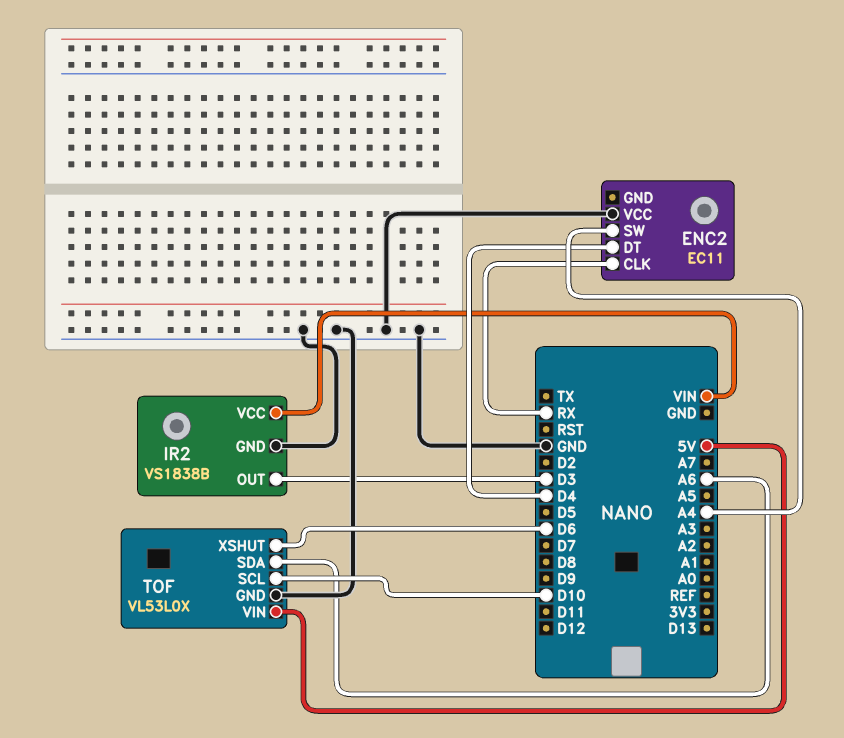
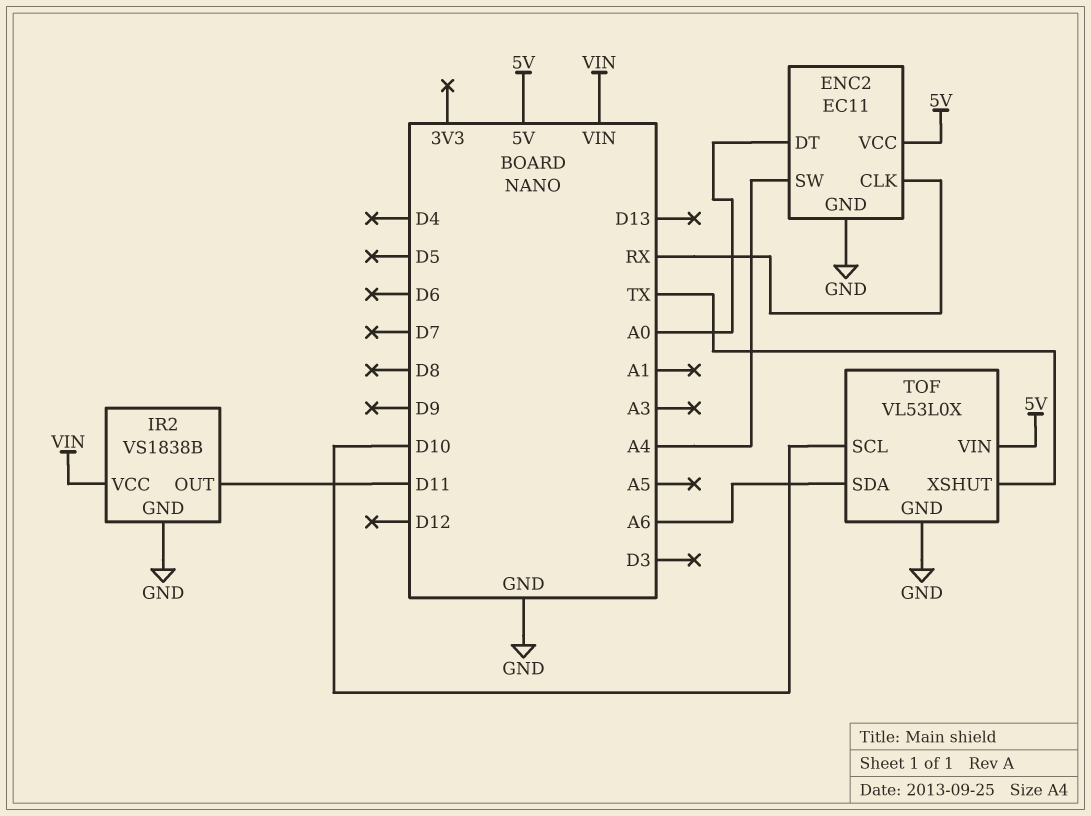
ENC2 pin DT: D4 -> A0
ENC2 pin GND: none -> GND
ENC2 pin VCC: GND -> 5V
IR2 pin OUT: D3 -> D11
TOF pin XSHUT: D6 -> TX

